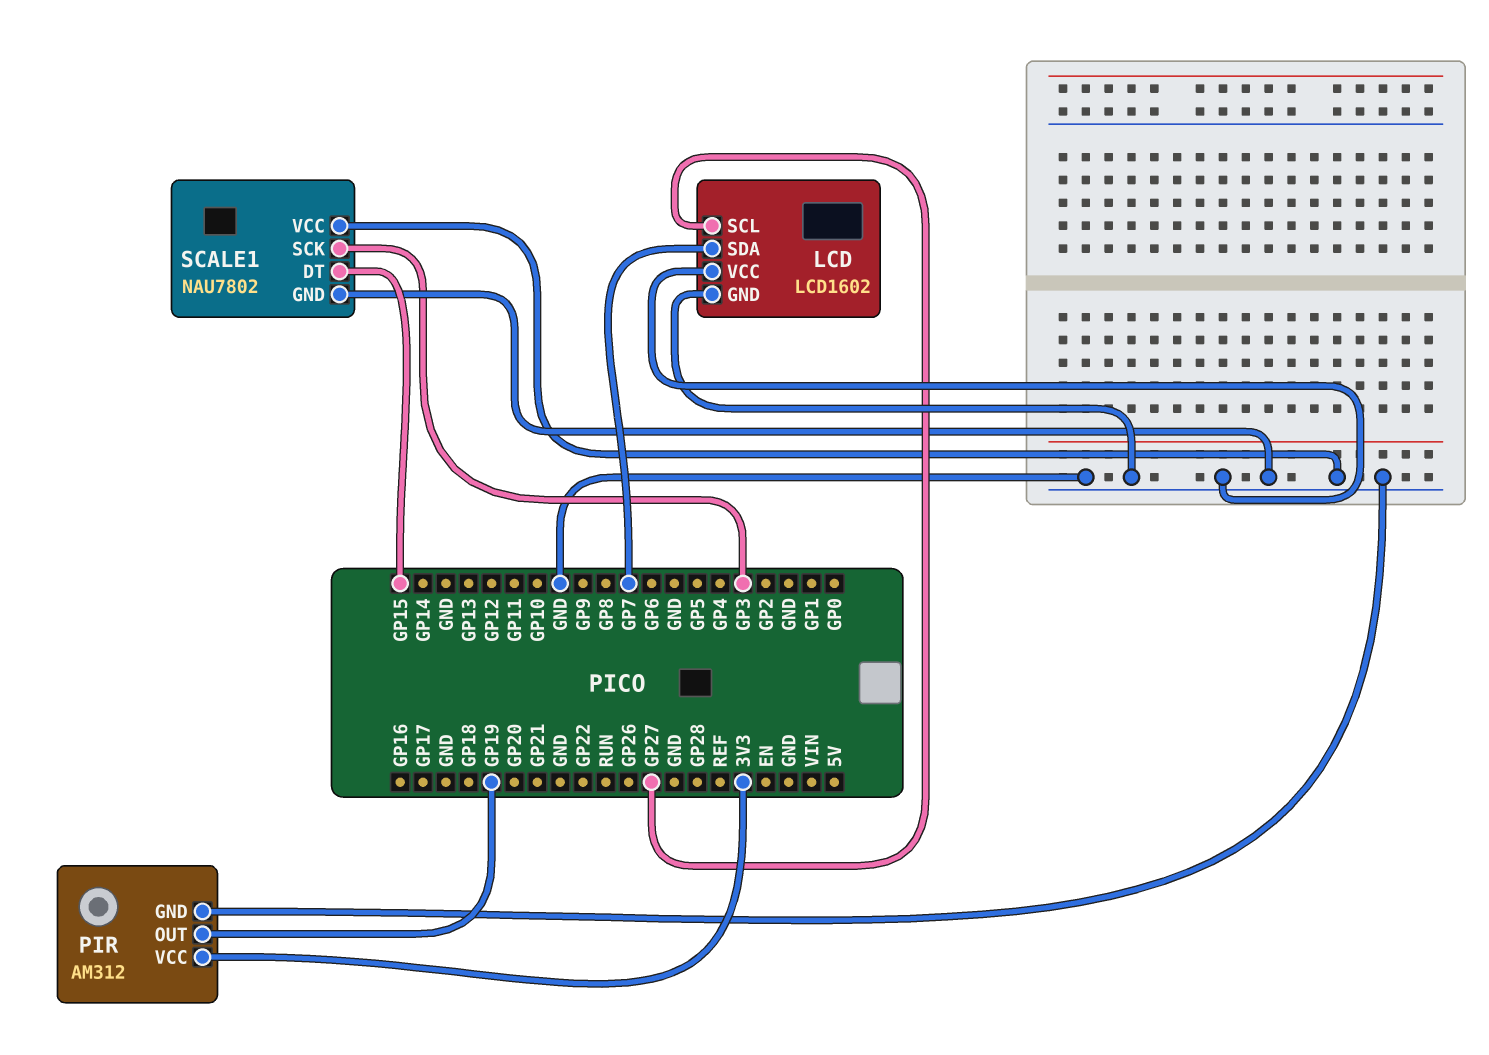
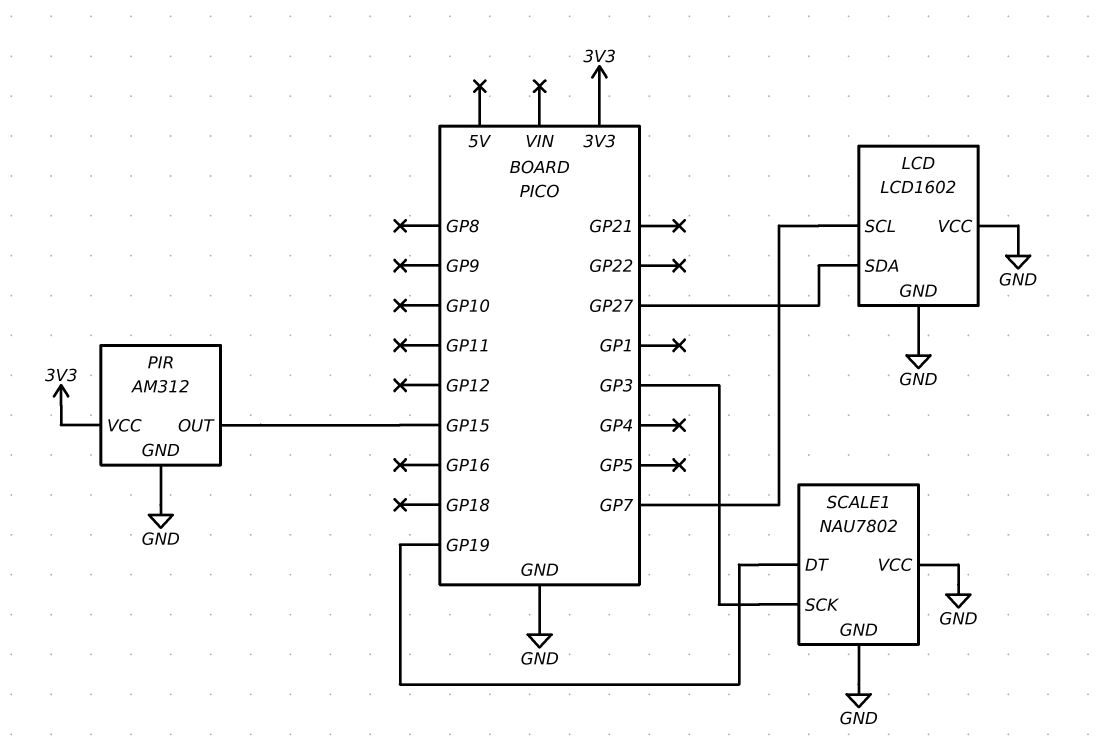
LCD pin SCL: GP27 -> GP7
LCD pin SDA: GP7 -> GP27
PIR pin OUT: GP19 -> GP15
SCALE1 pin DT: GP15 -> GP19

